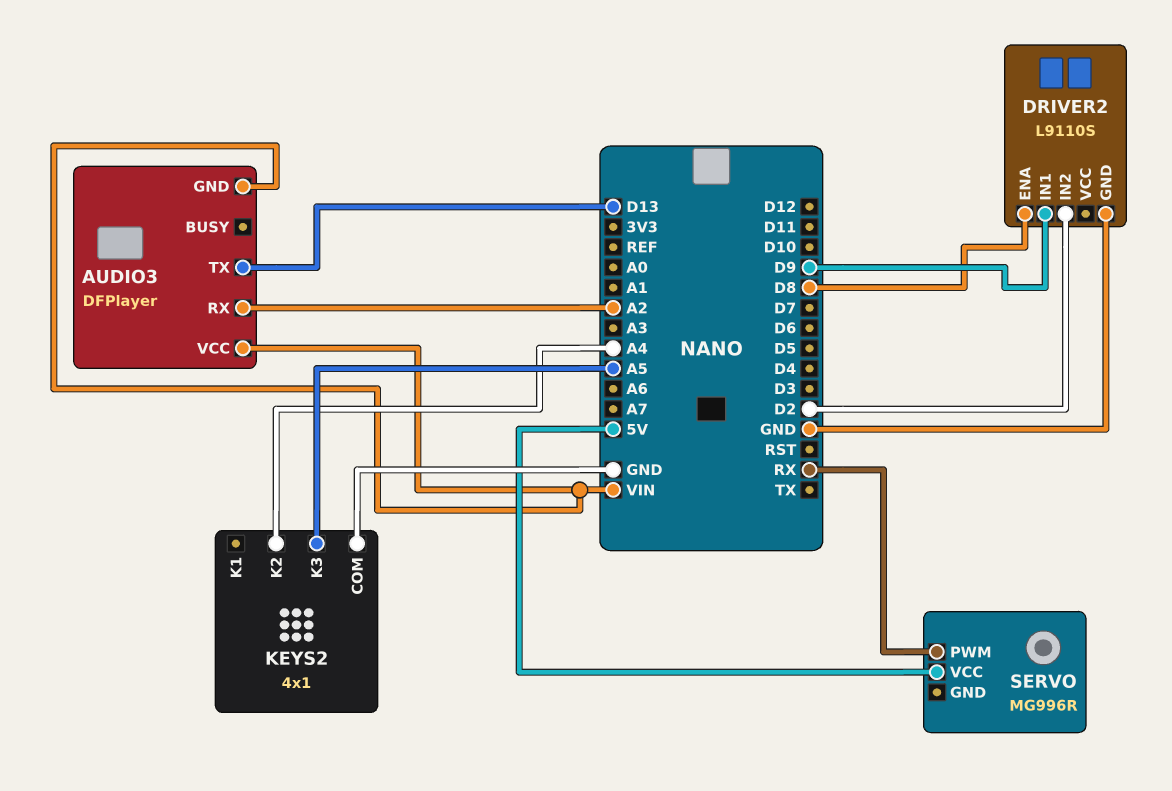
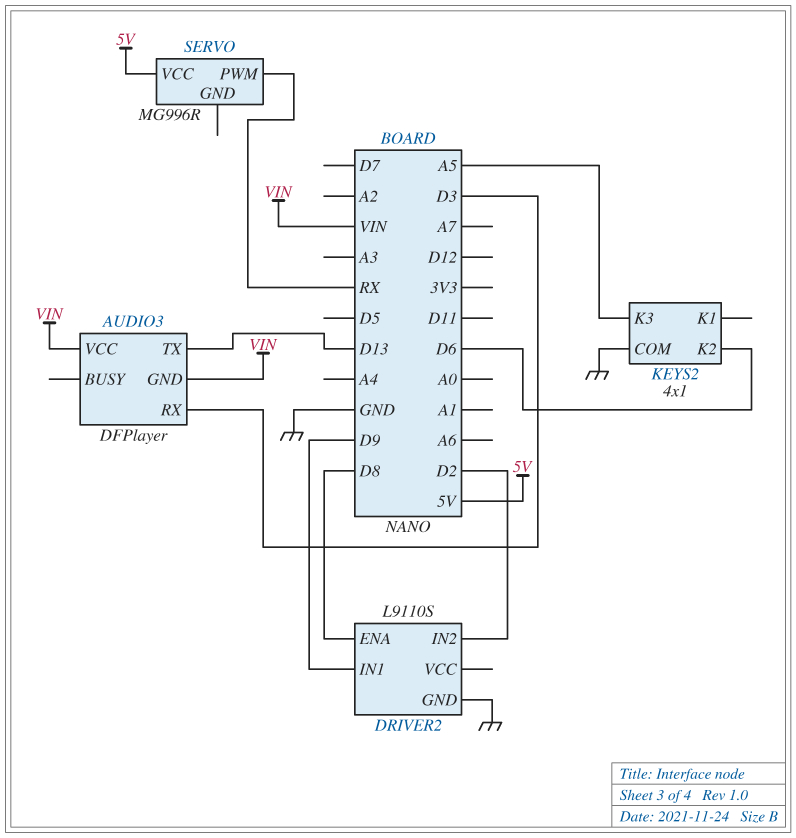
AUDIO3 pin RX: A2 -> D3
KEYS2 pin K2: A4 -> D6

